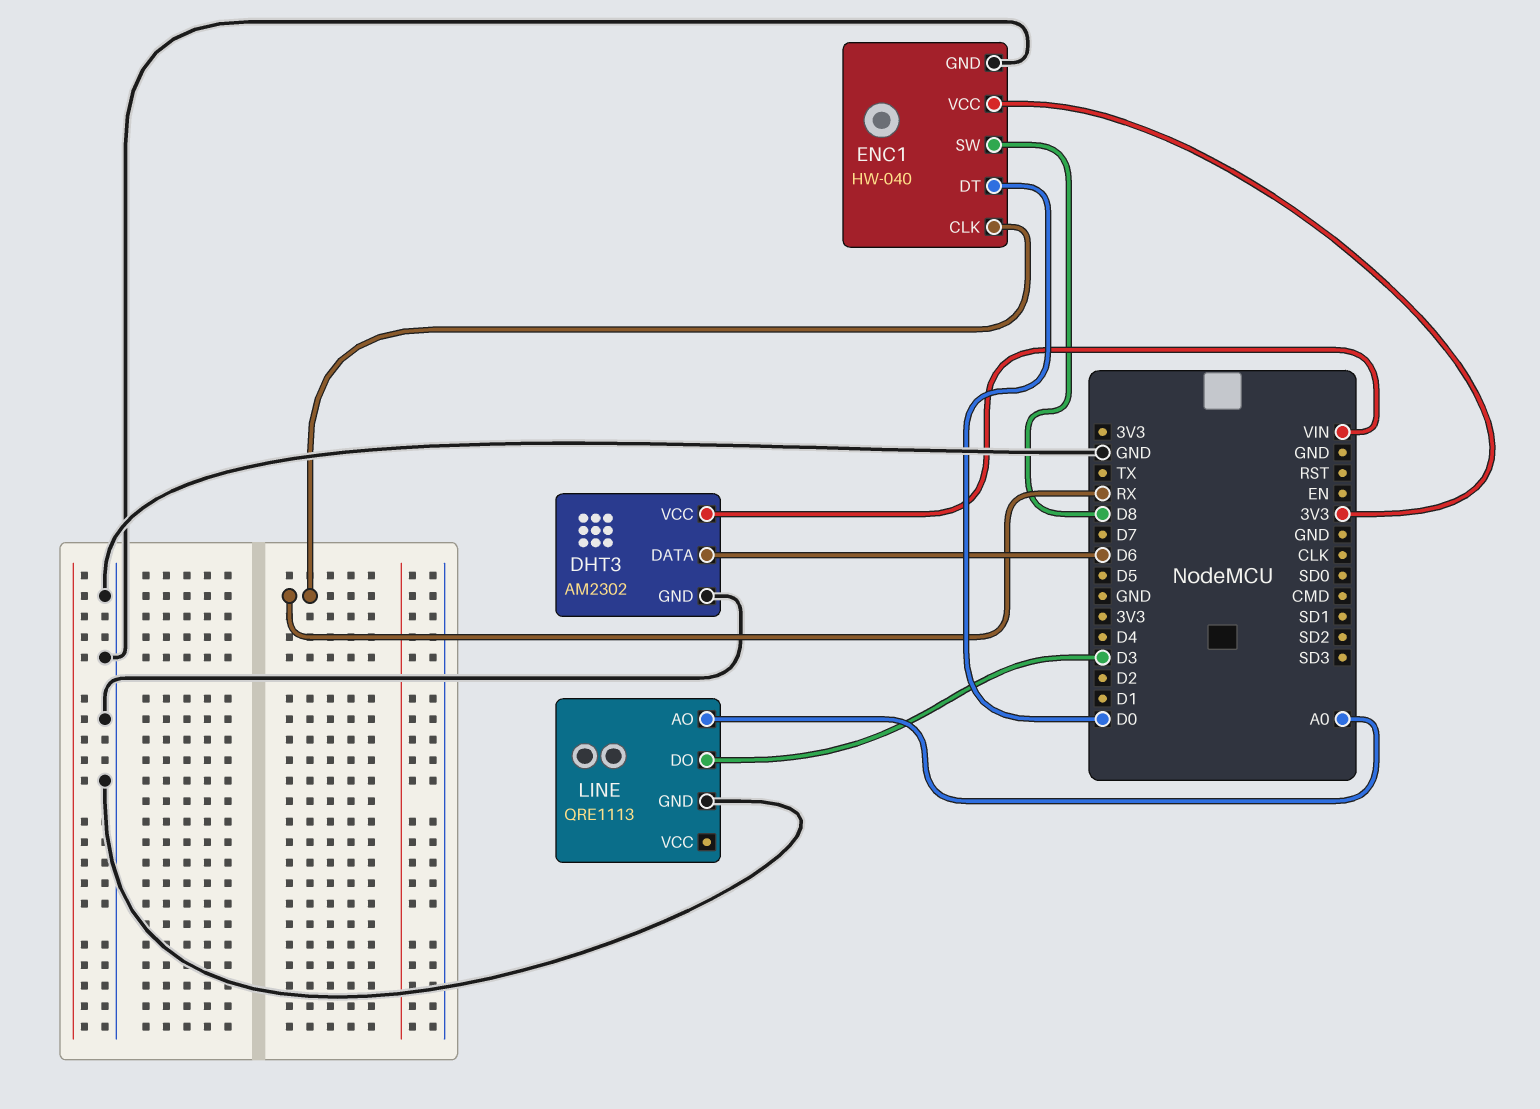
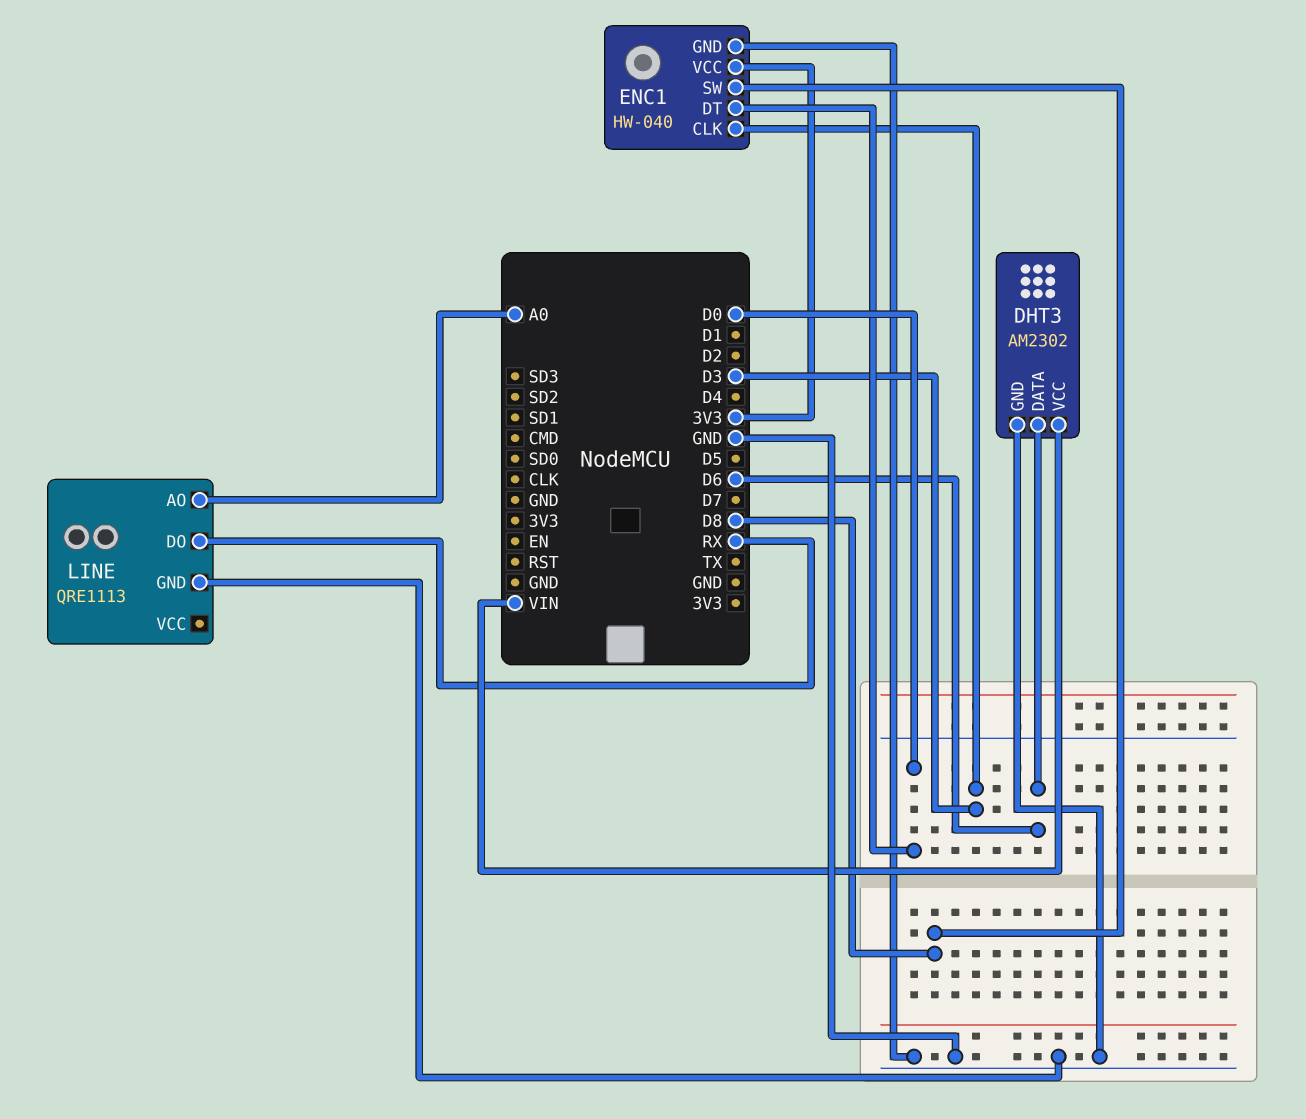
ENC1 pin CLK: RX -> D3
LINE pin DO: D3 -> RX

